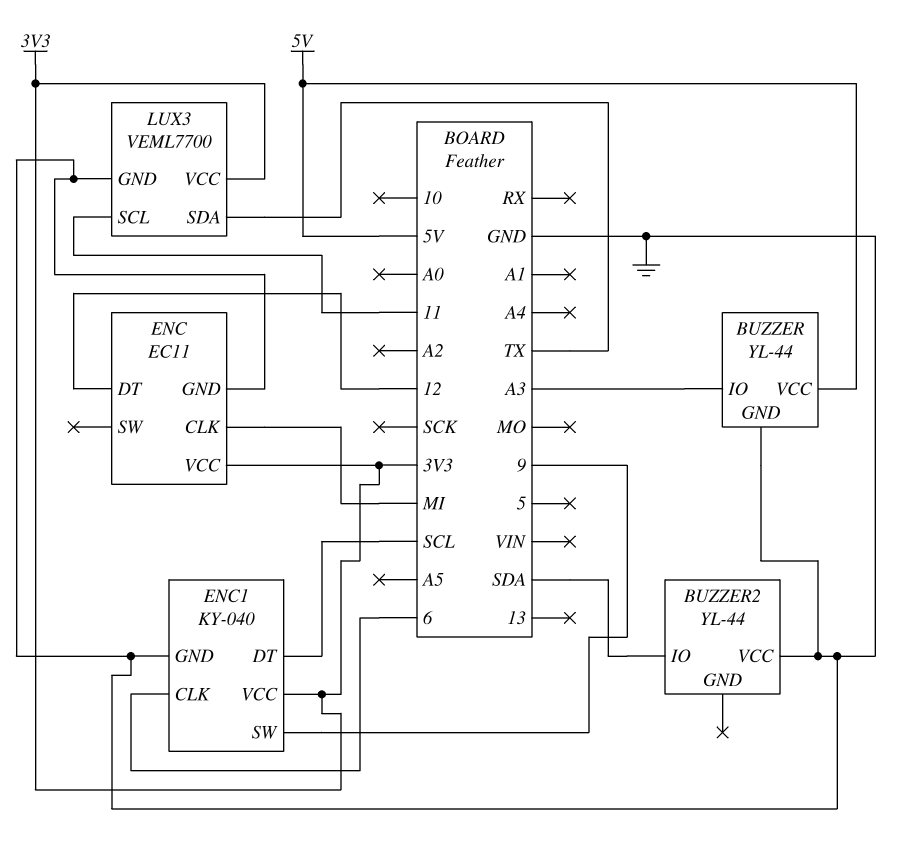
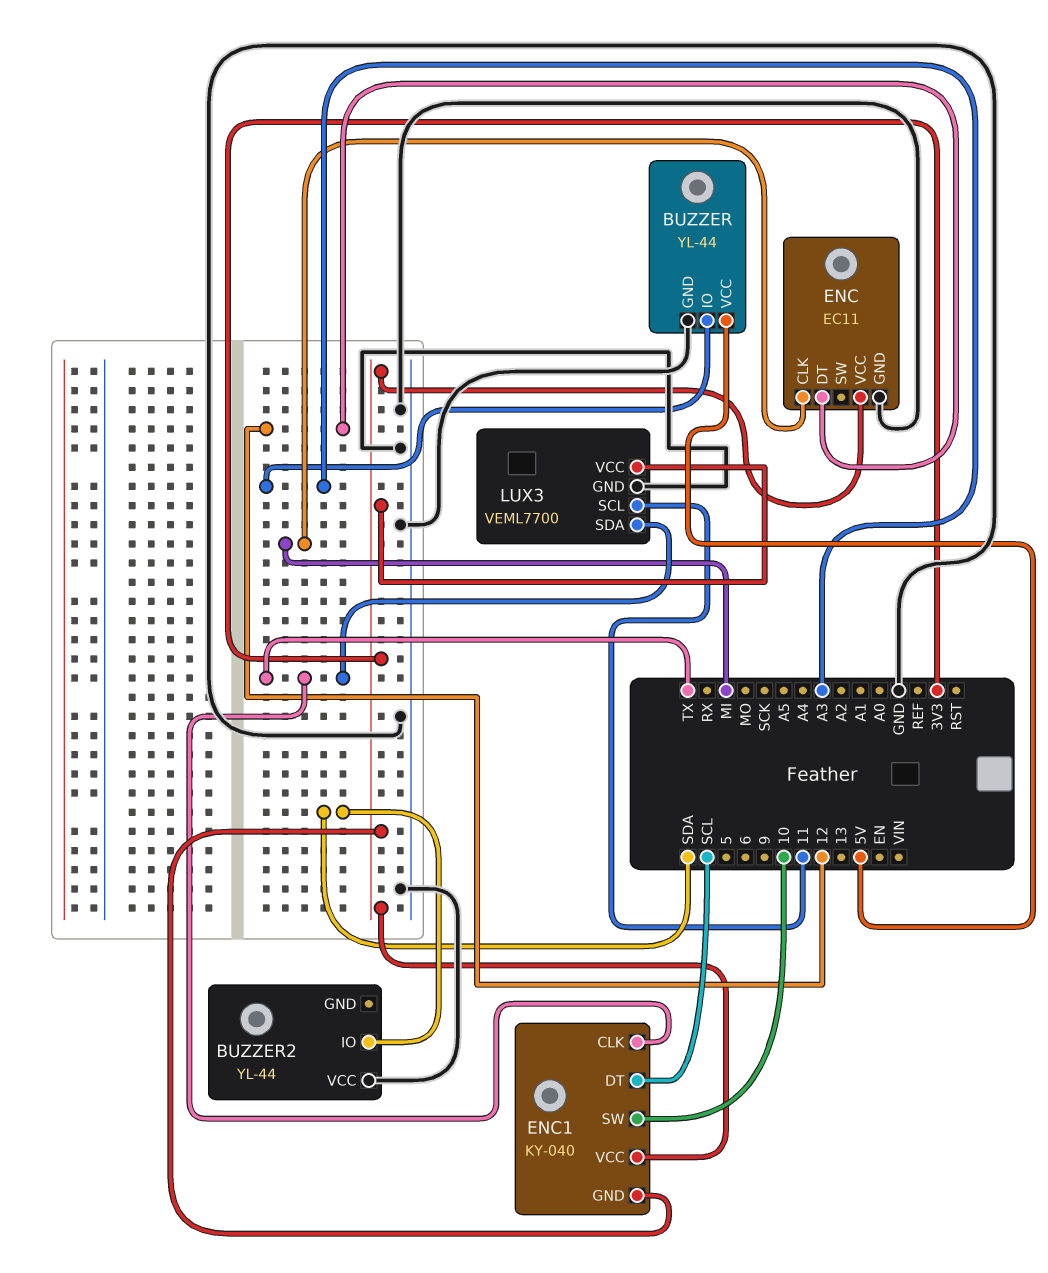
ENC1 pin CLK: 6 -> TX
ENC1 pin GND: GND -> 3V3
ENC1 pin SW: 9 -> 10

